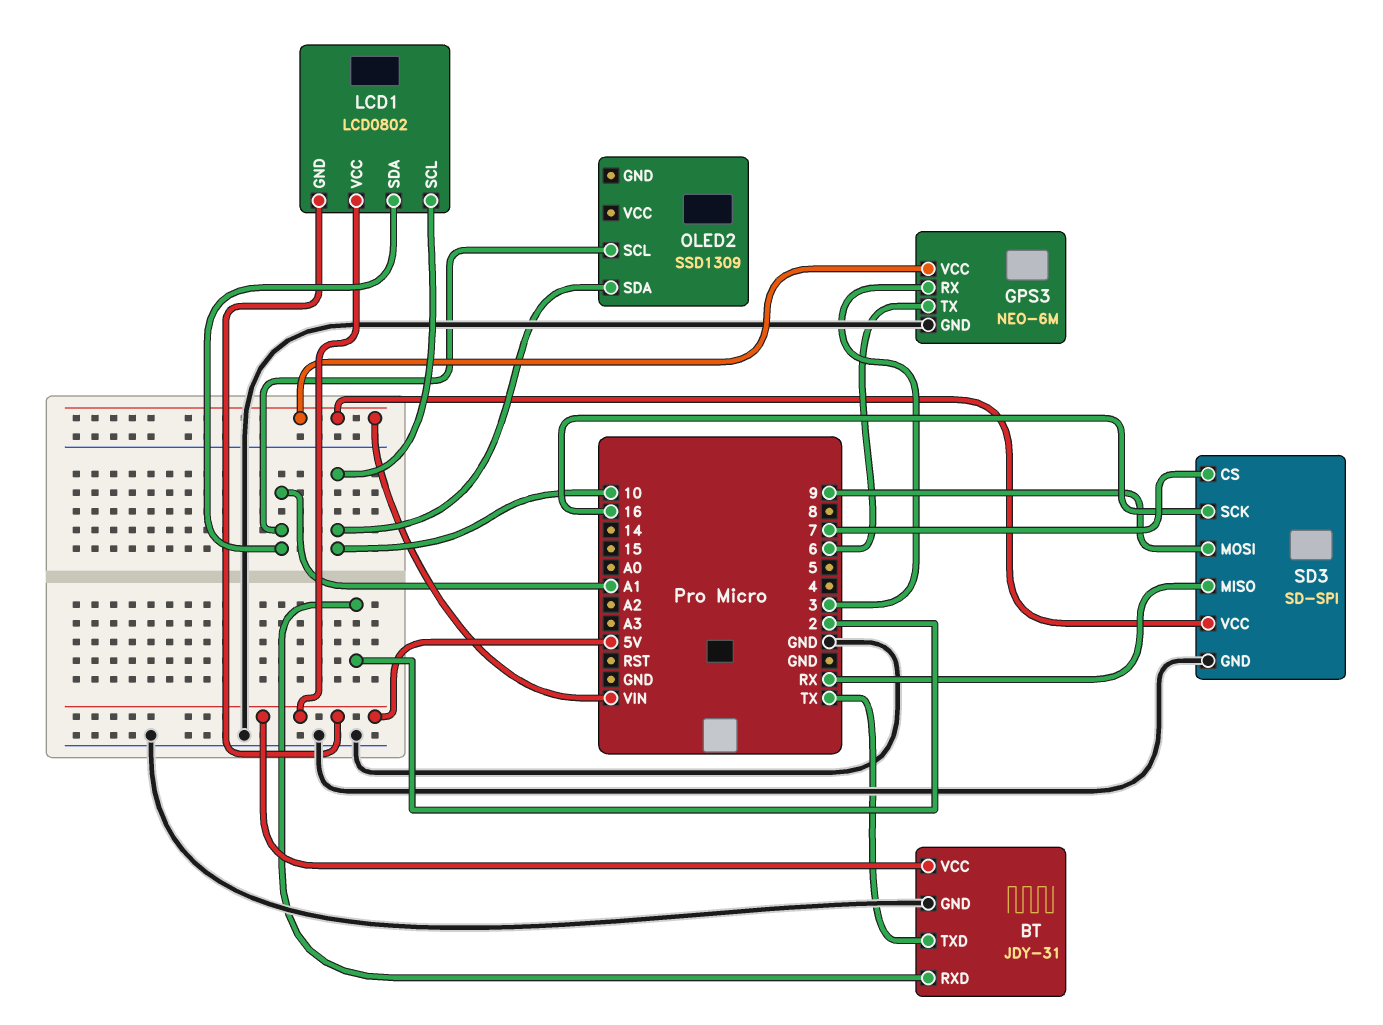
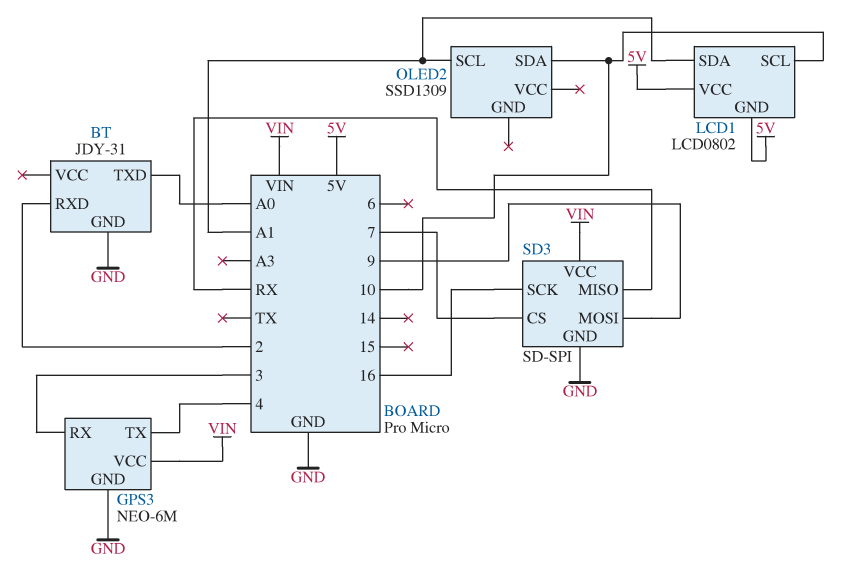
BT pin TXD: TX -> A0
BT pin VCC: 5V -> none
GPS3 pin TX: 6 -> 4

